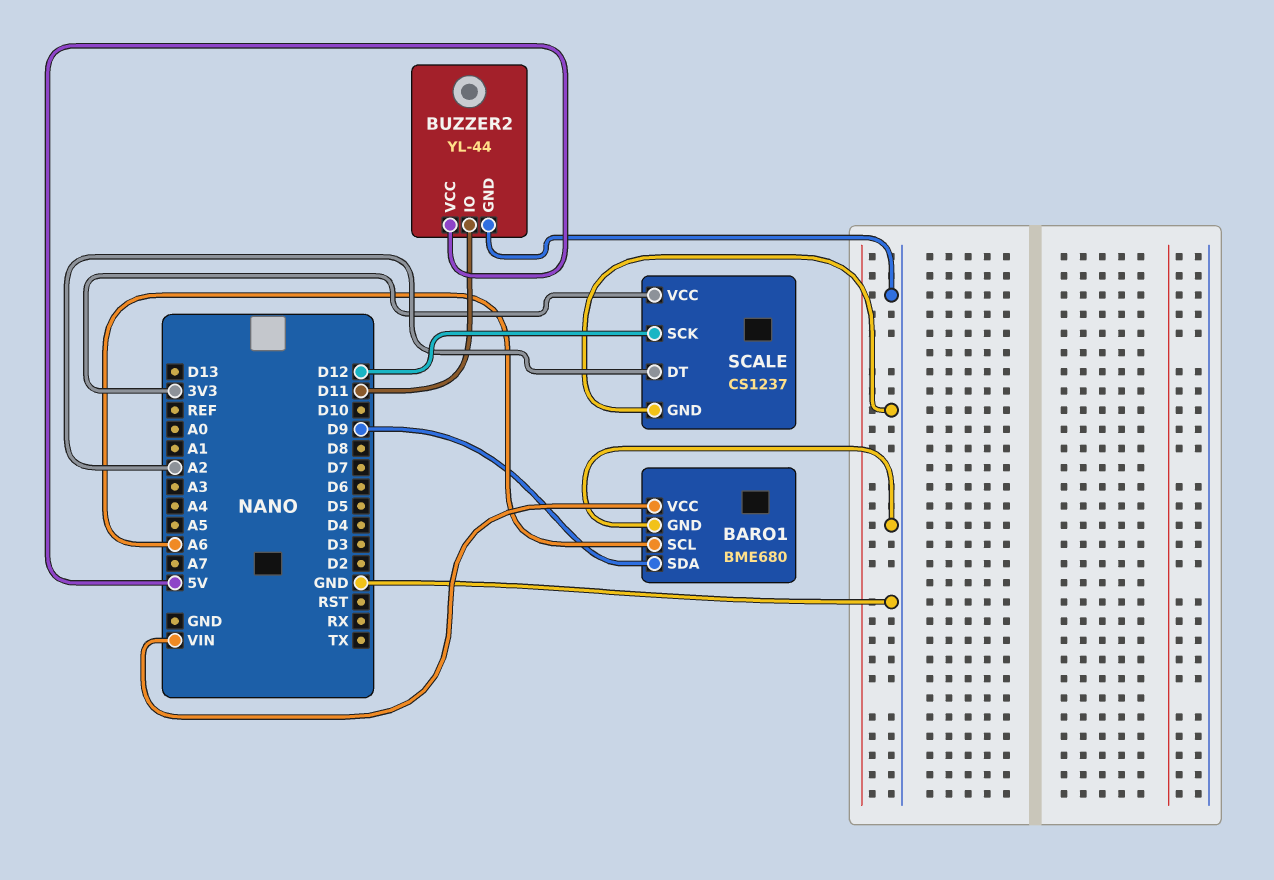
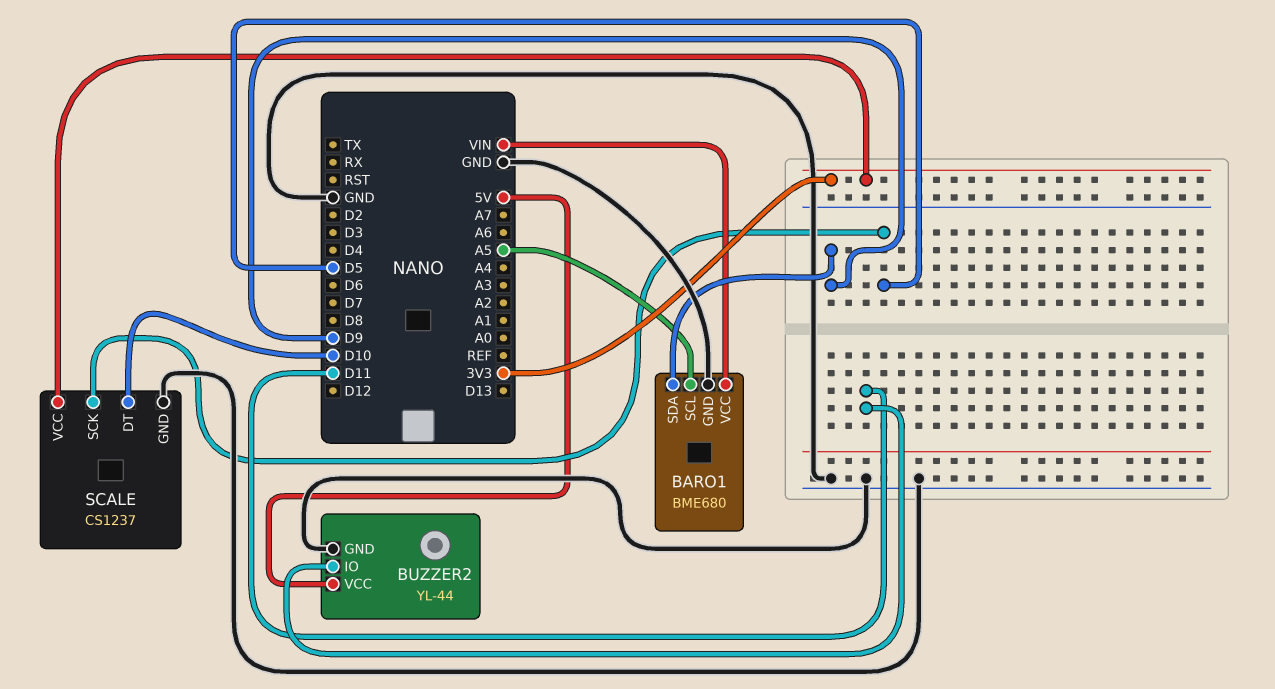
BARO1 pin SCL: A6 -> A5
SCALE pin DT: A2 -> D10
SCALE pin SCK: D12 -> D5

